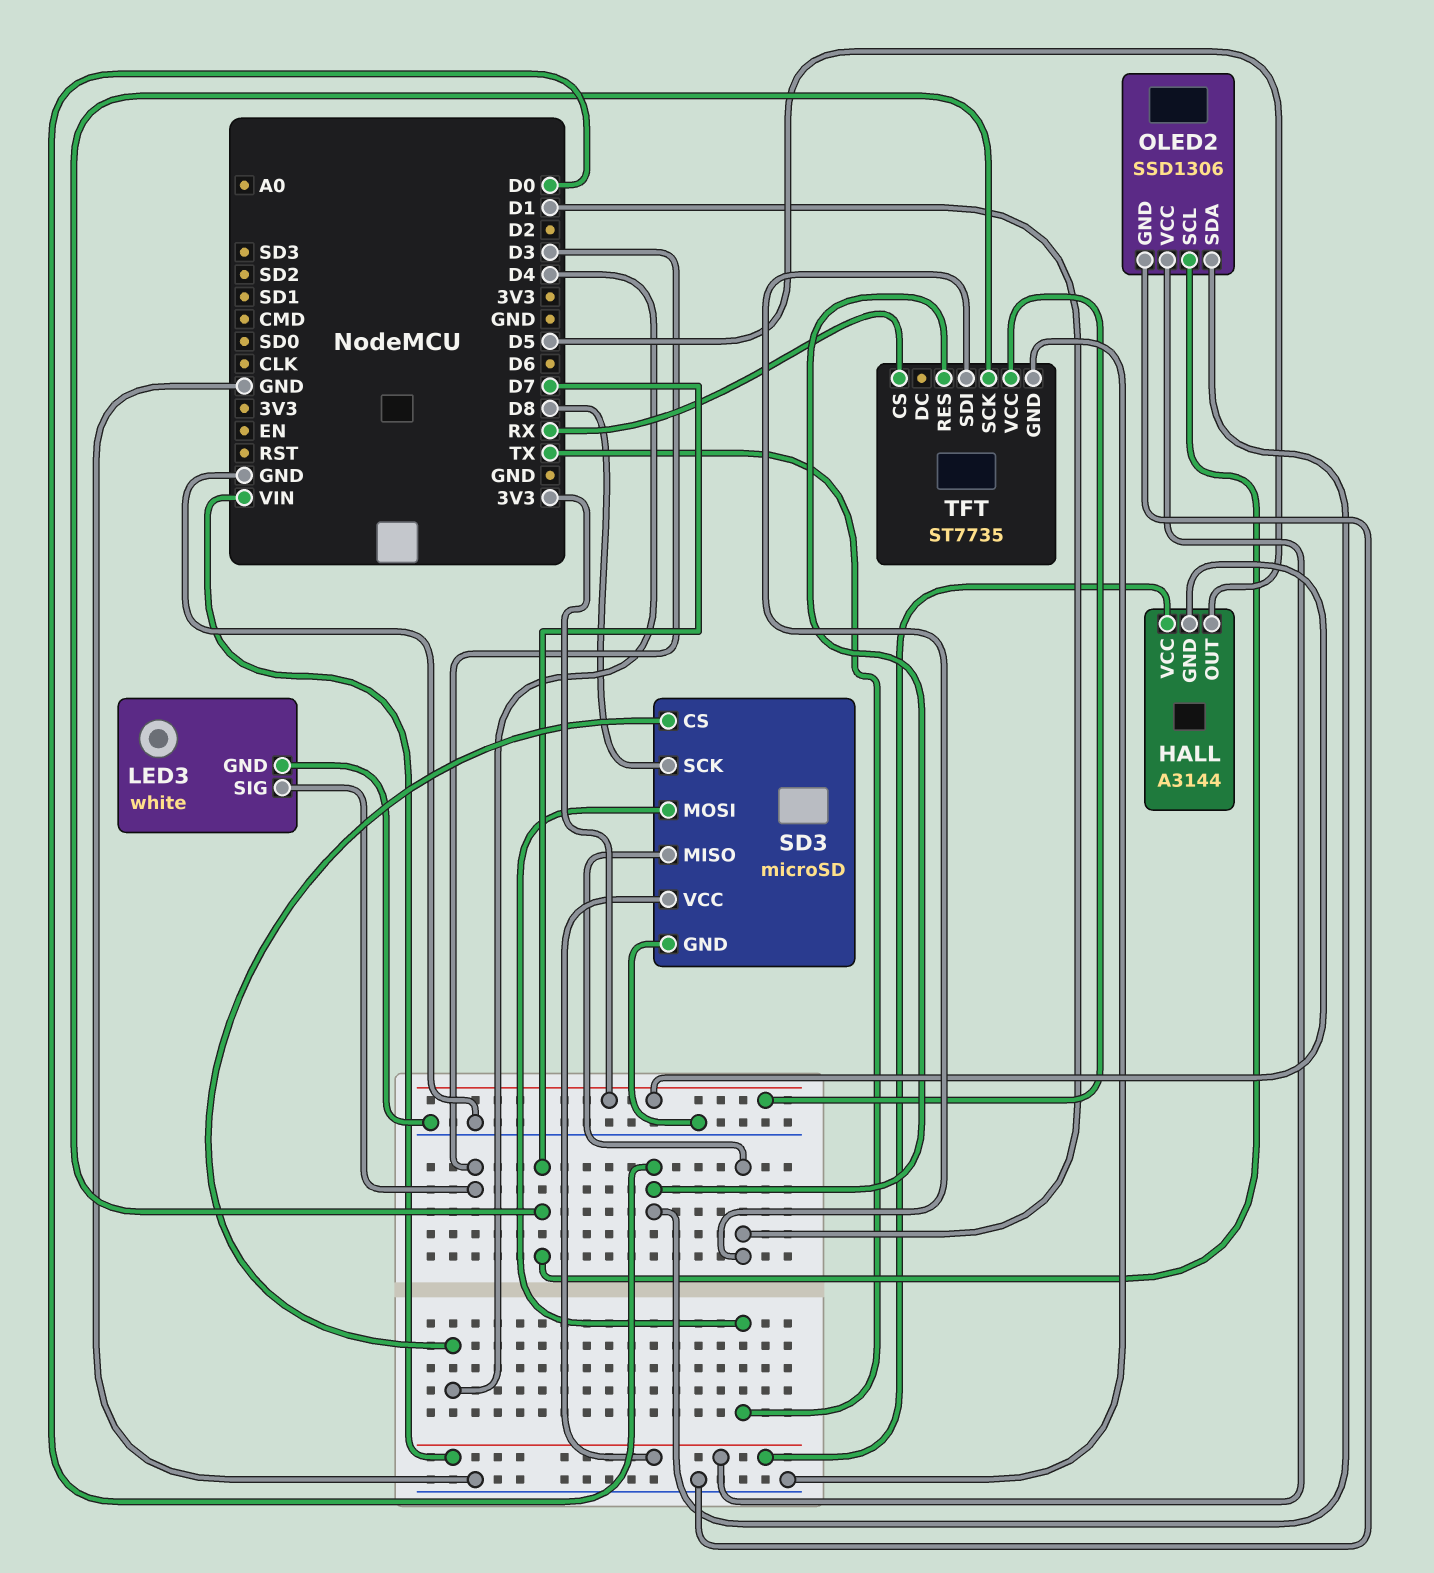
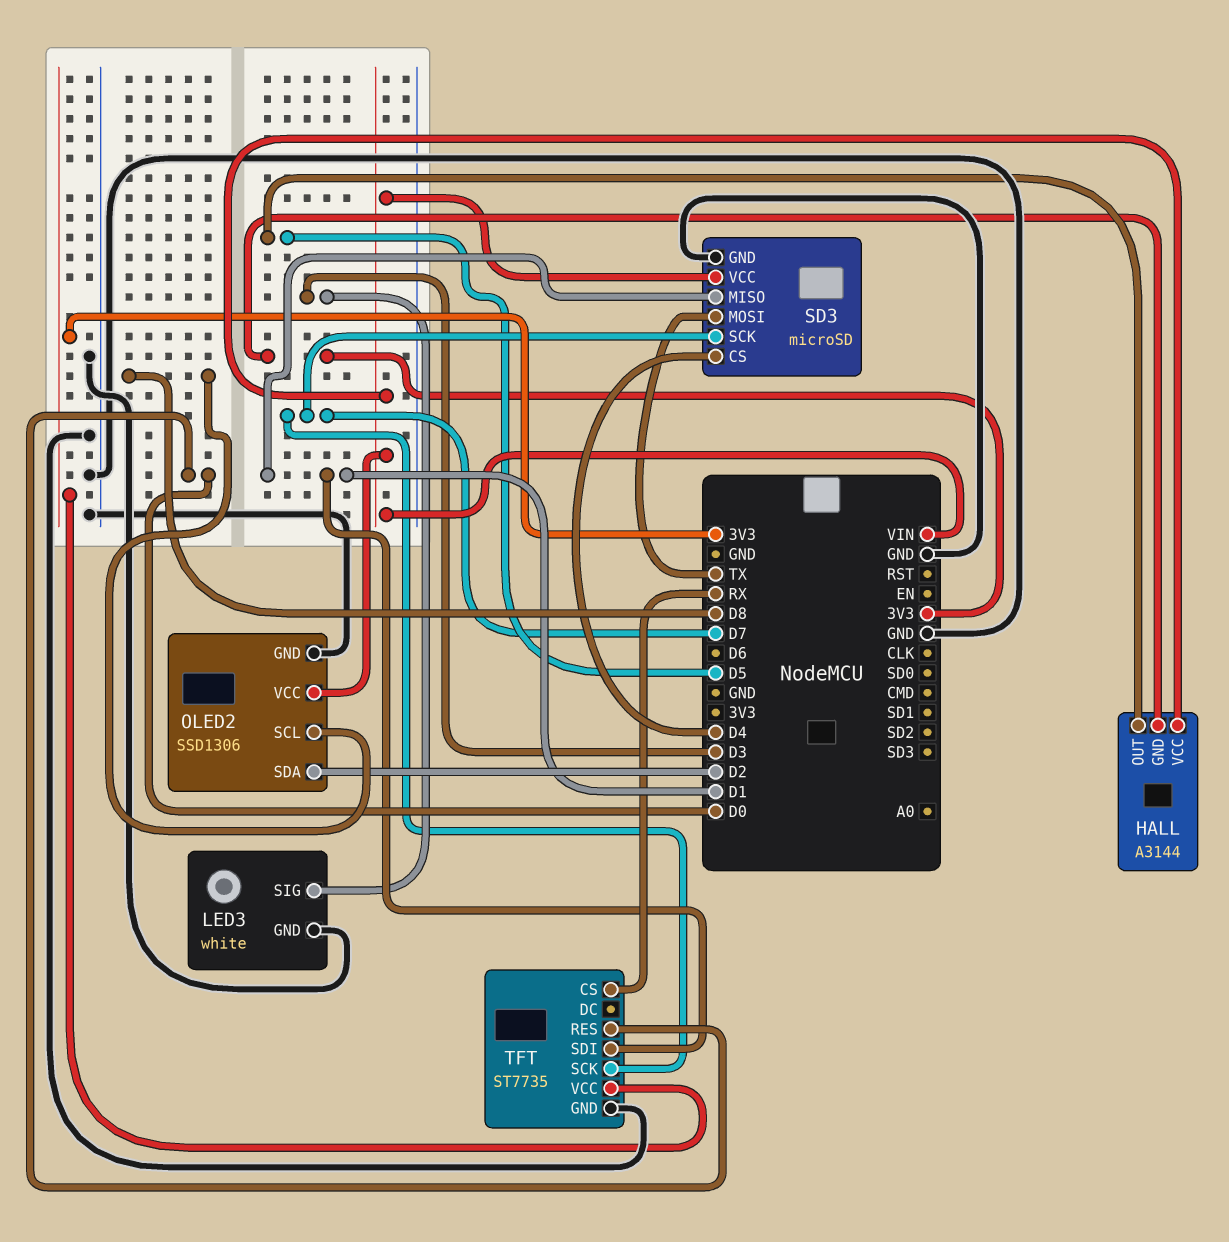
OLED2 pin SCL: D7 -> D8
OLED2 pin SDA: D0 -> D2
SD3 pin SCK: D8 -> D7

